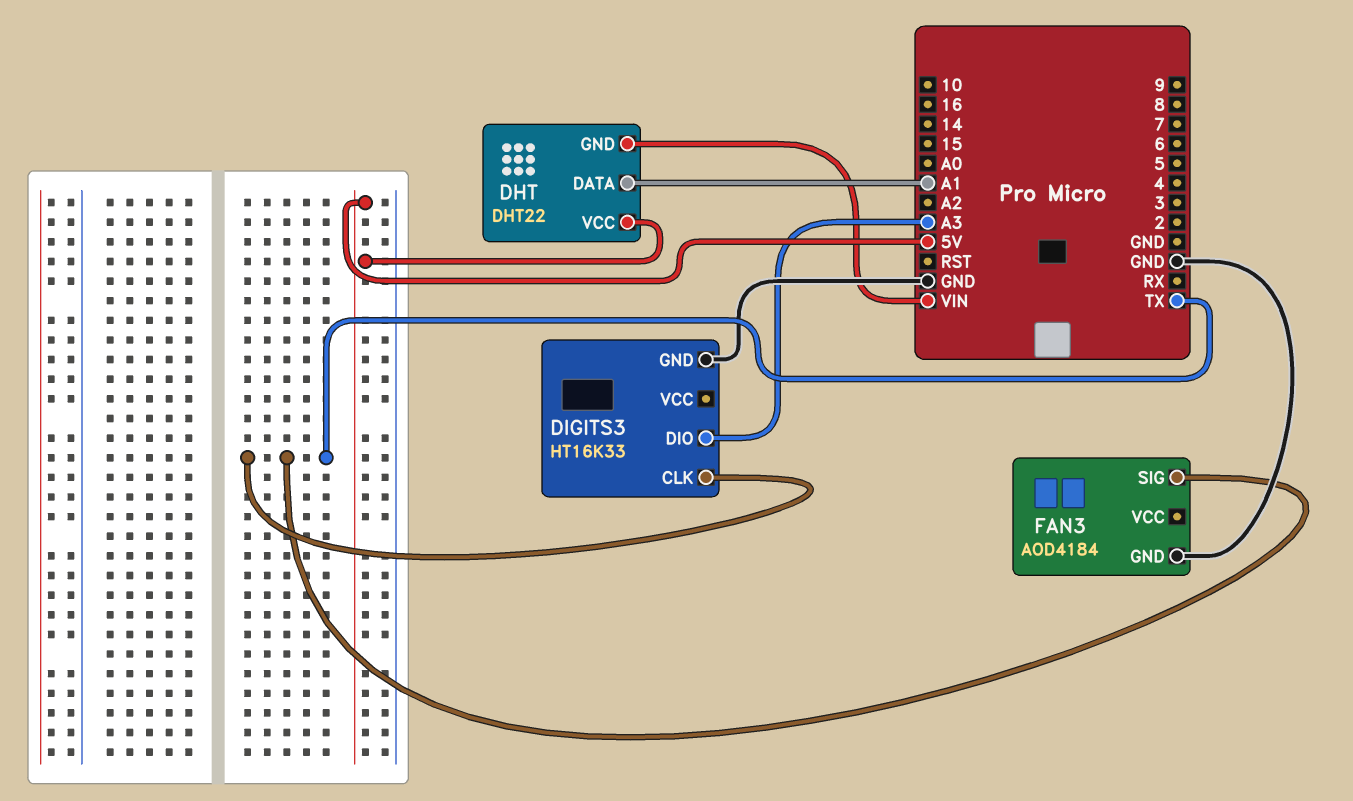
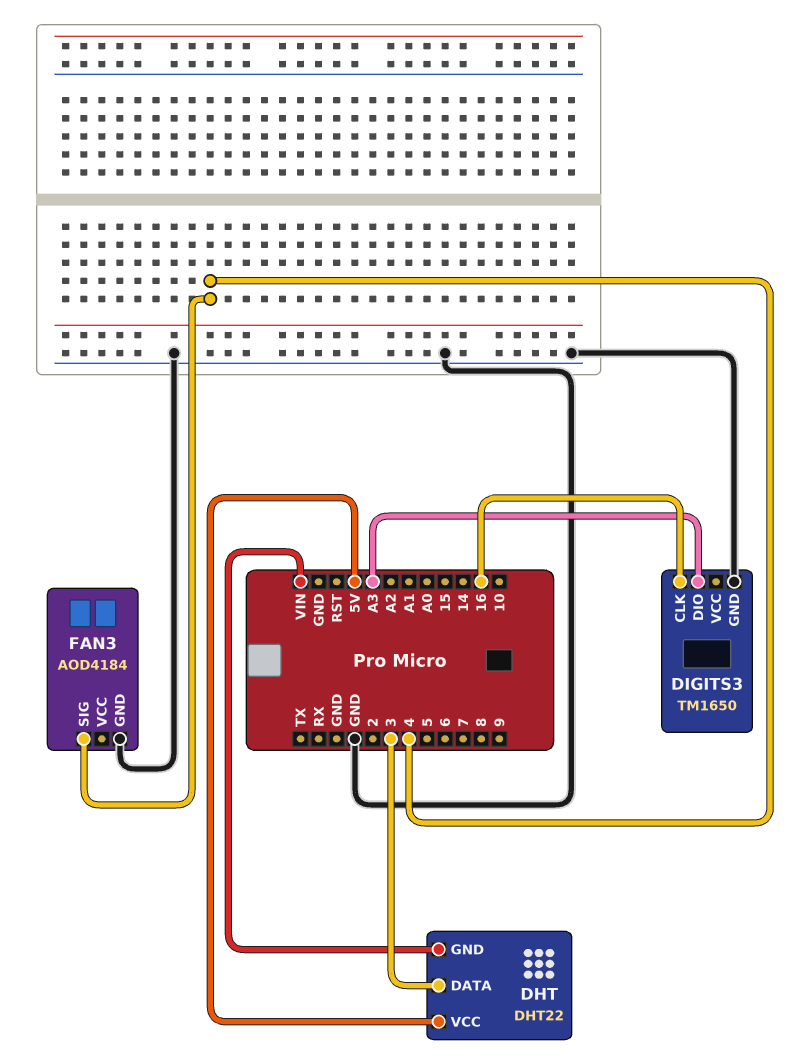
DHT pin DATA: A1 -> 3
DIGITS3: HT16K33 -> TM1650
DIGITS3 pin CLK: TX -> 16
FAN3 pin SIG: TX -> 4

